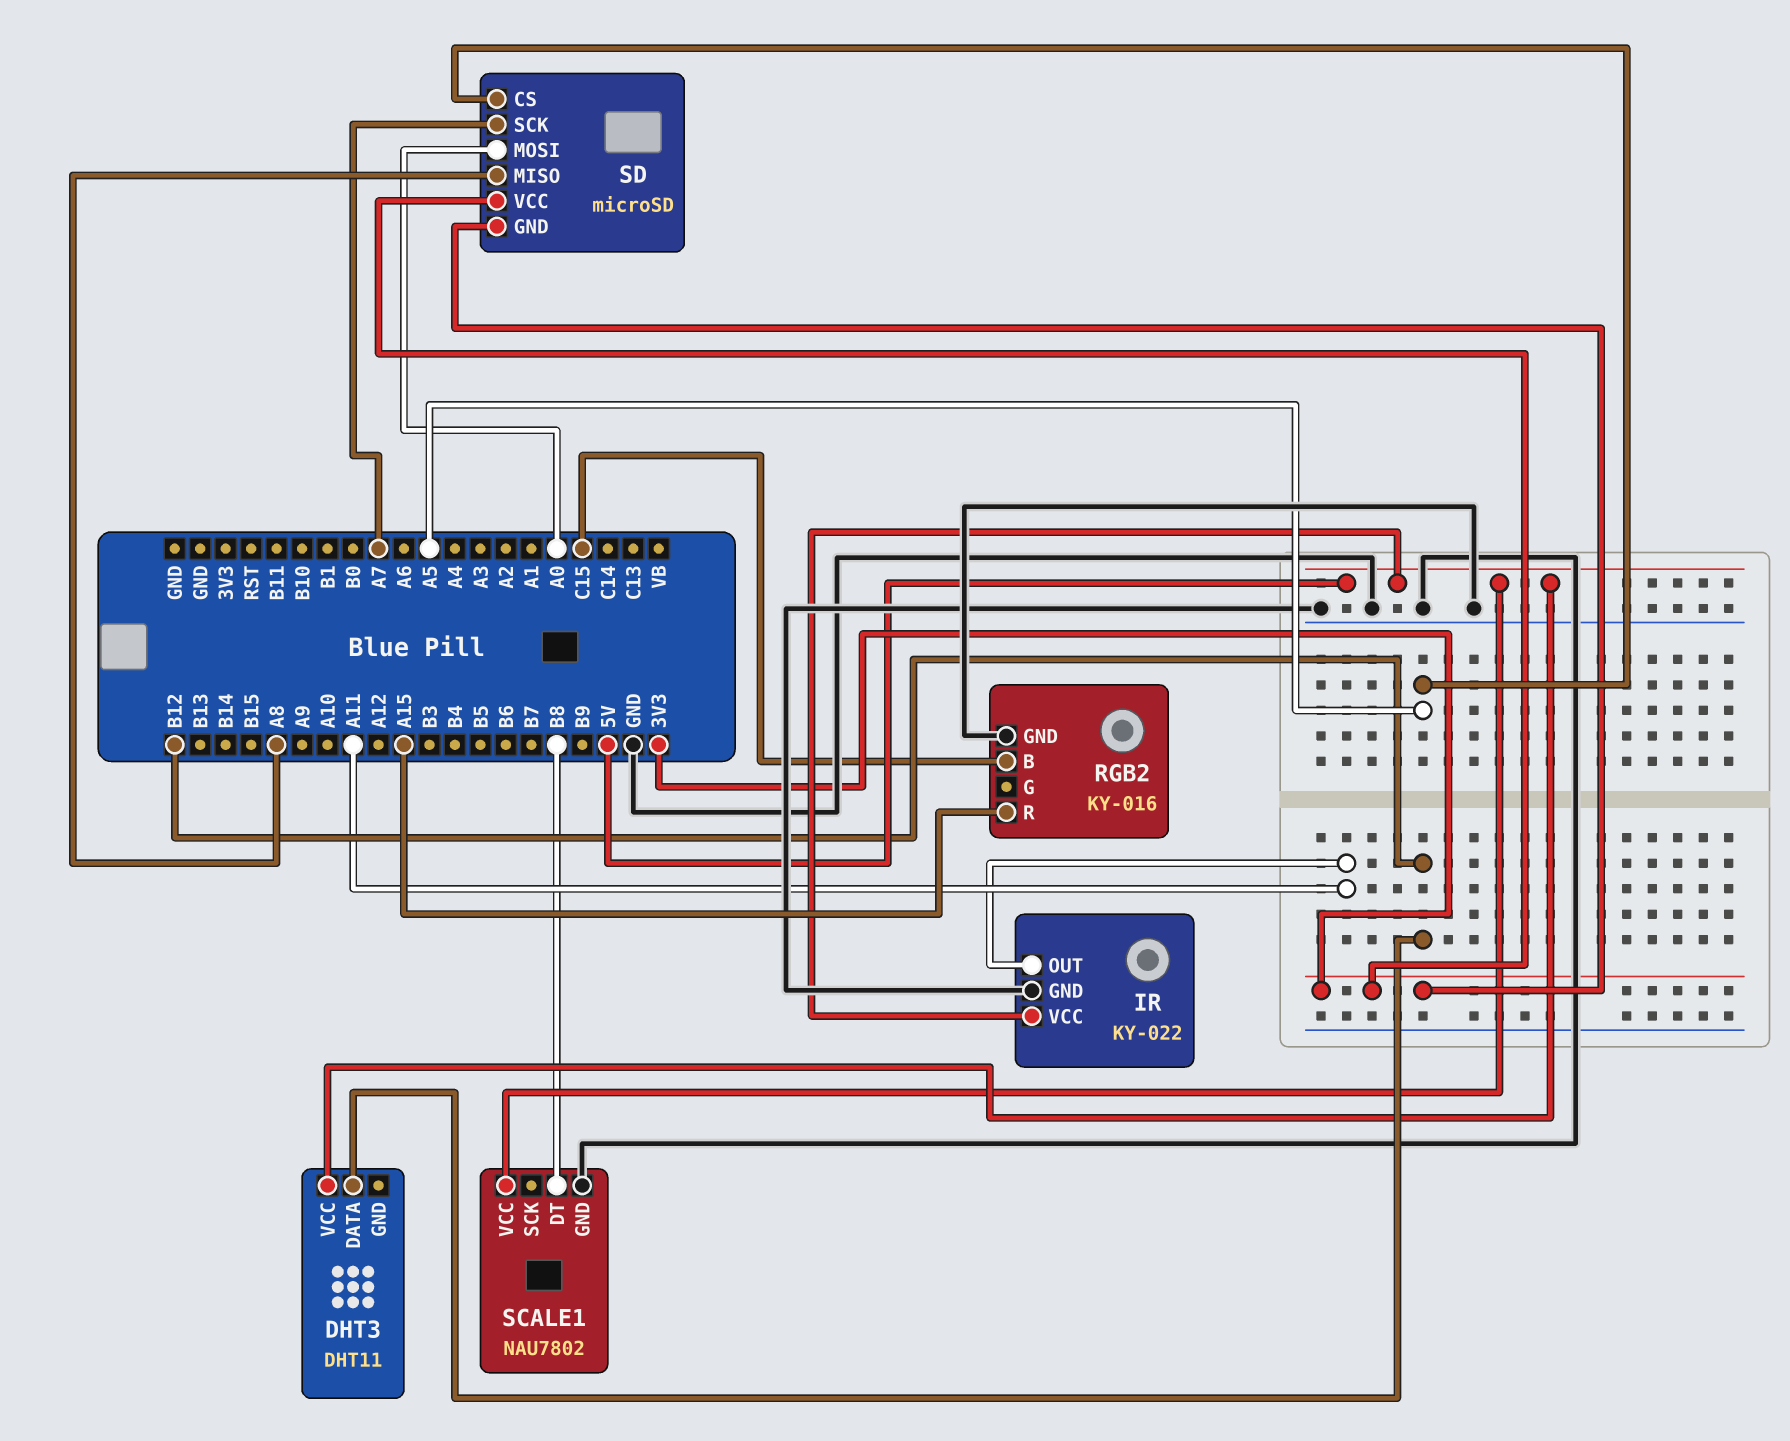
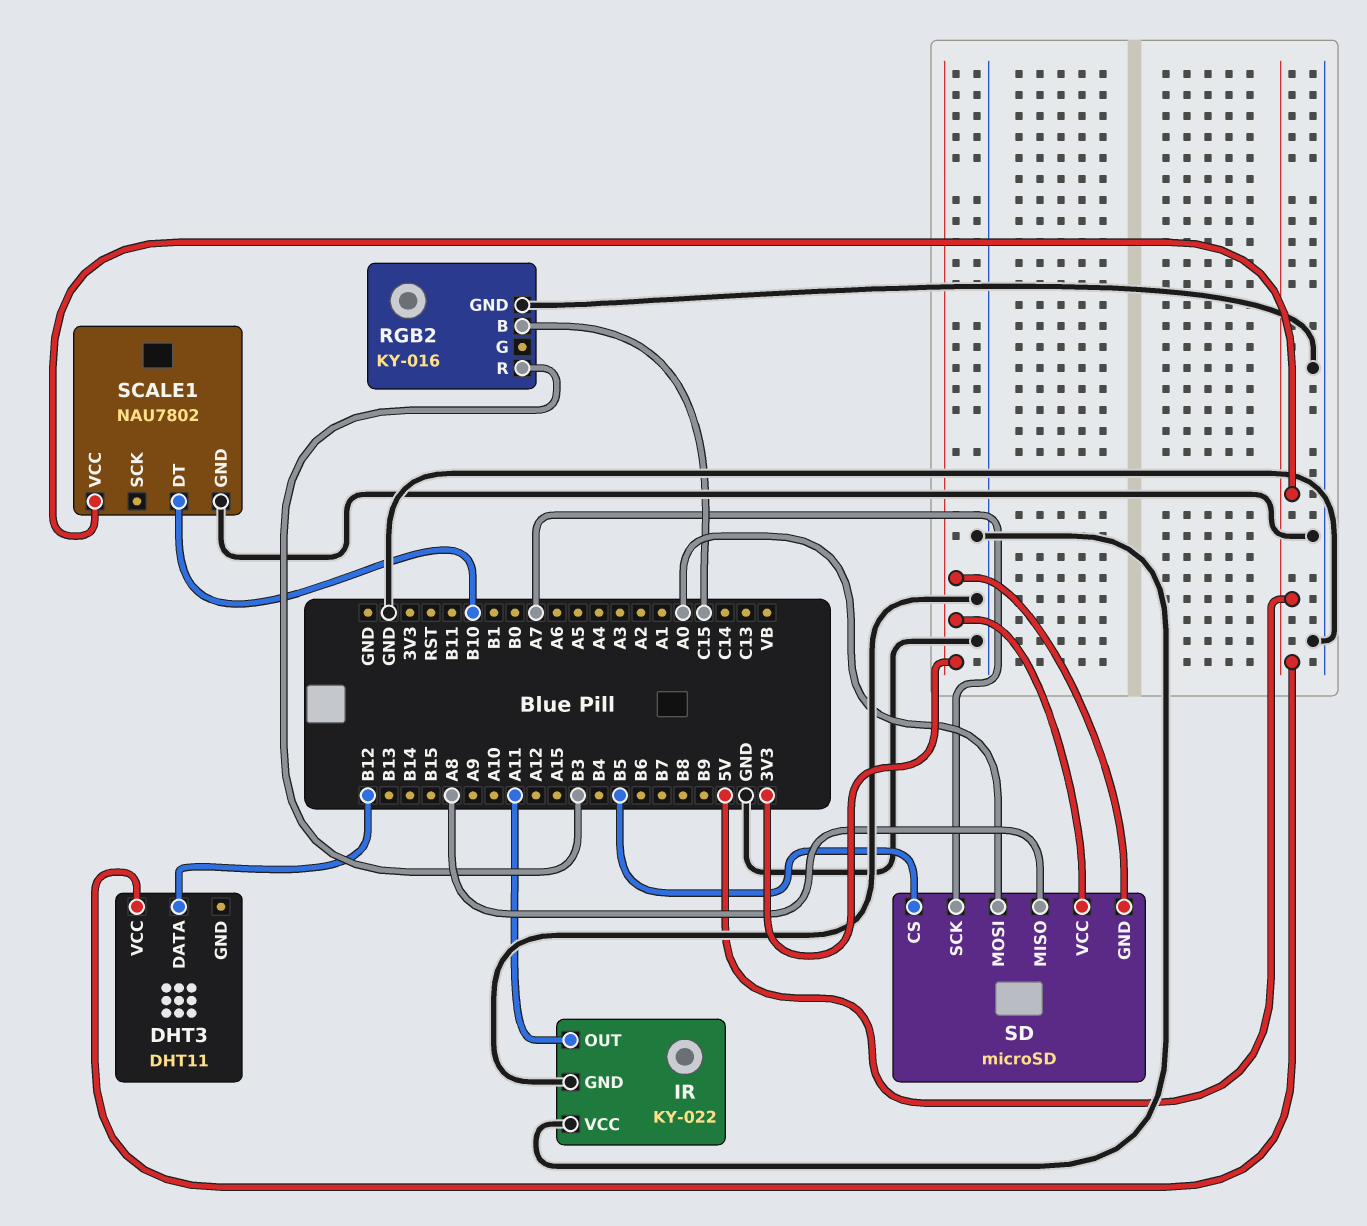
IR pin VCC: 5V -> GND
RGB2 pin R: A15 -> B3
SCALE1 pin DT: B8 -> B10
SD pin CS: A5 -> B5

